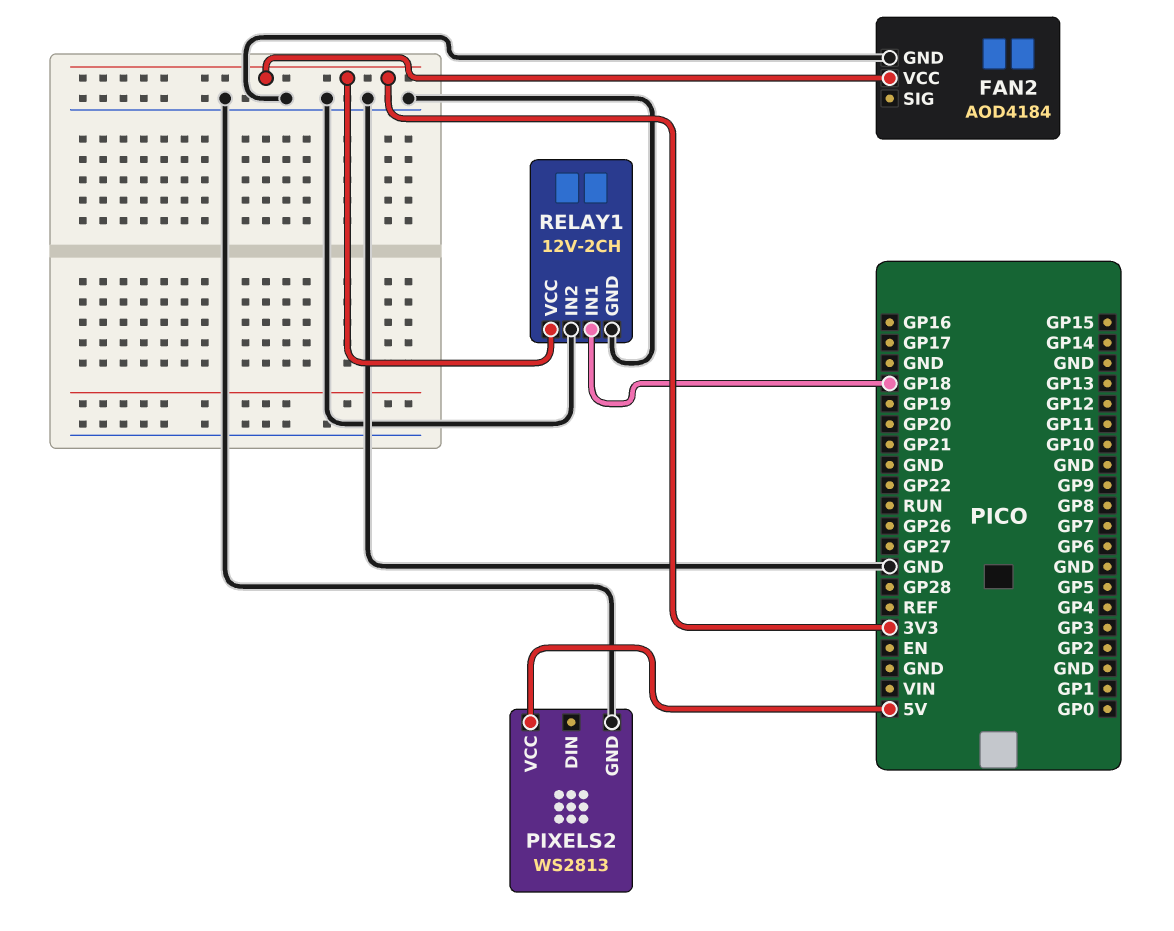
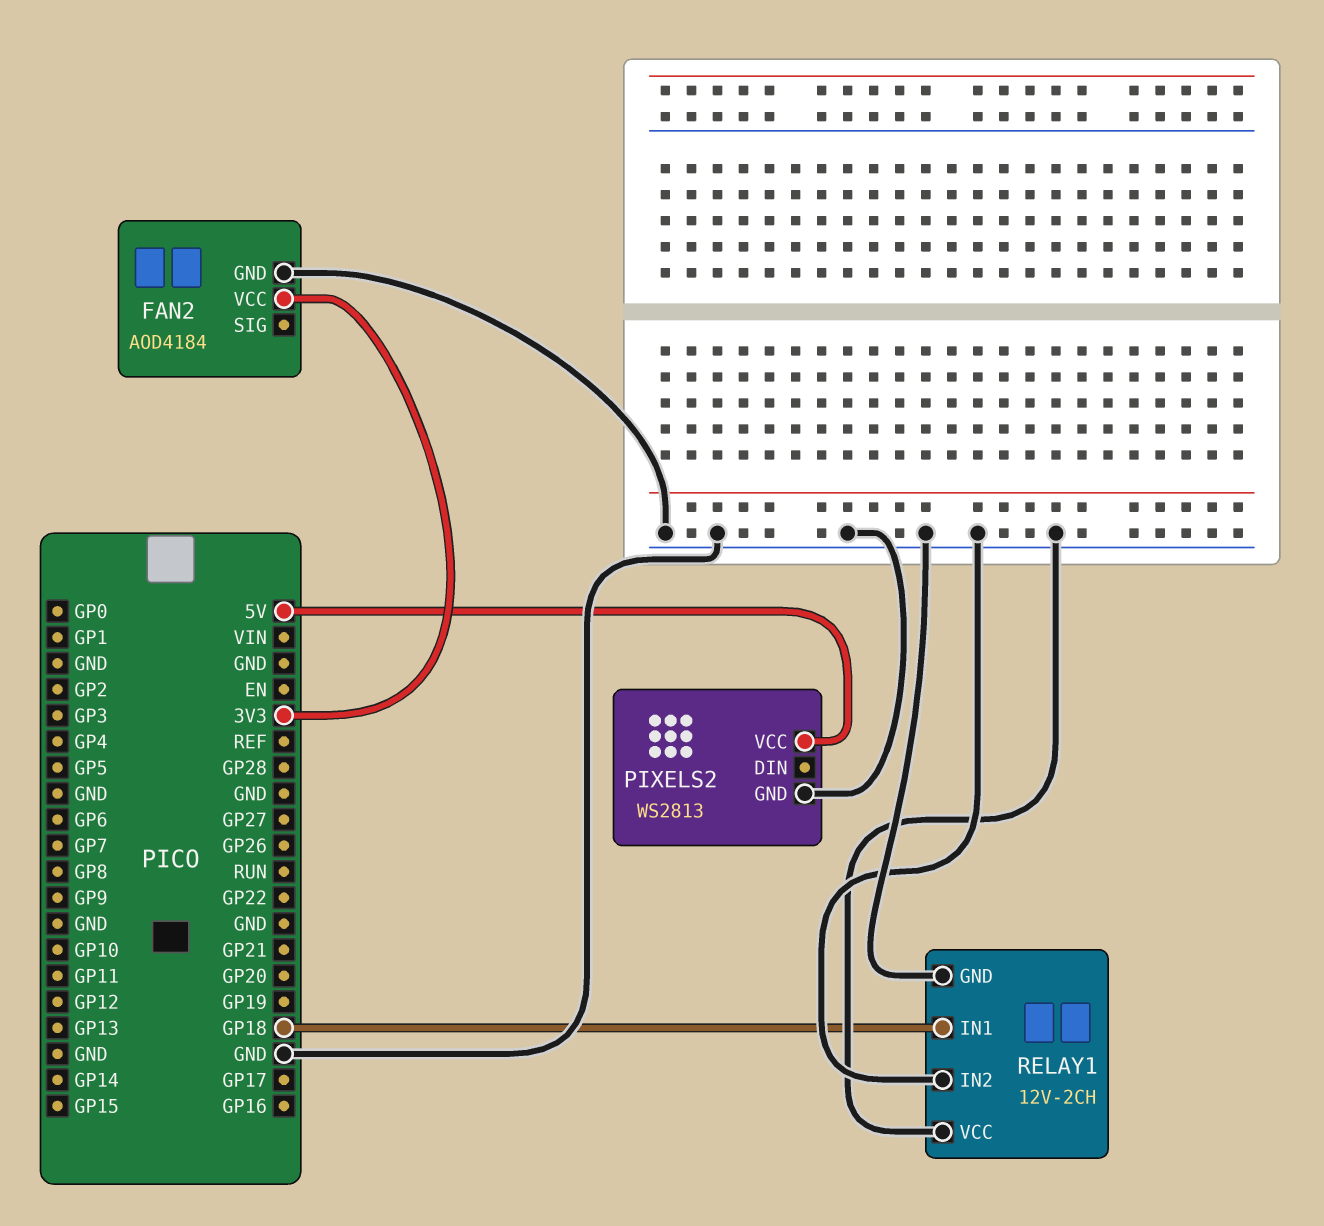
RELAY1 pin VCC: 3V3 -> GND

